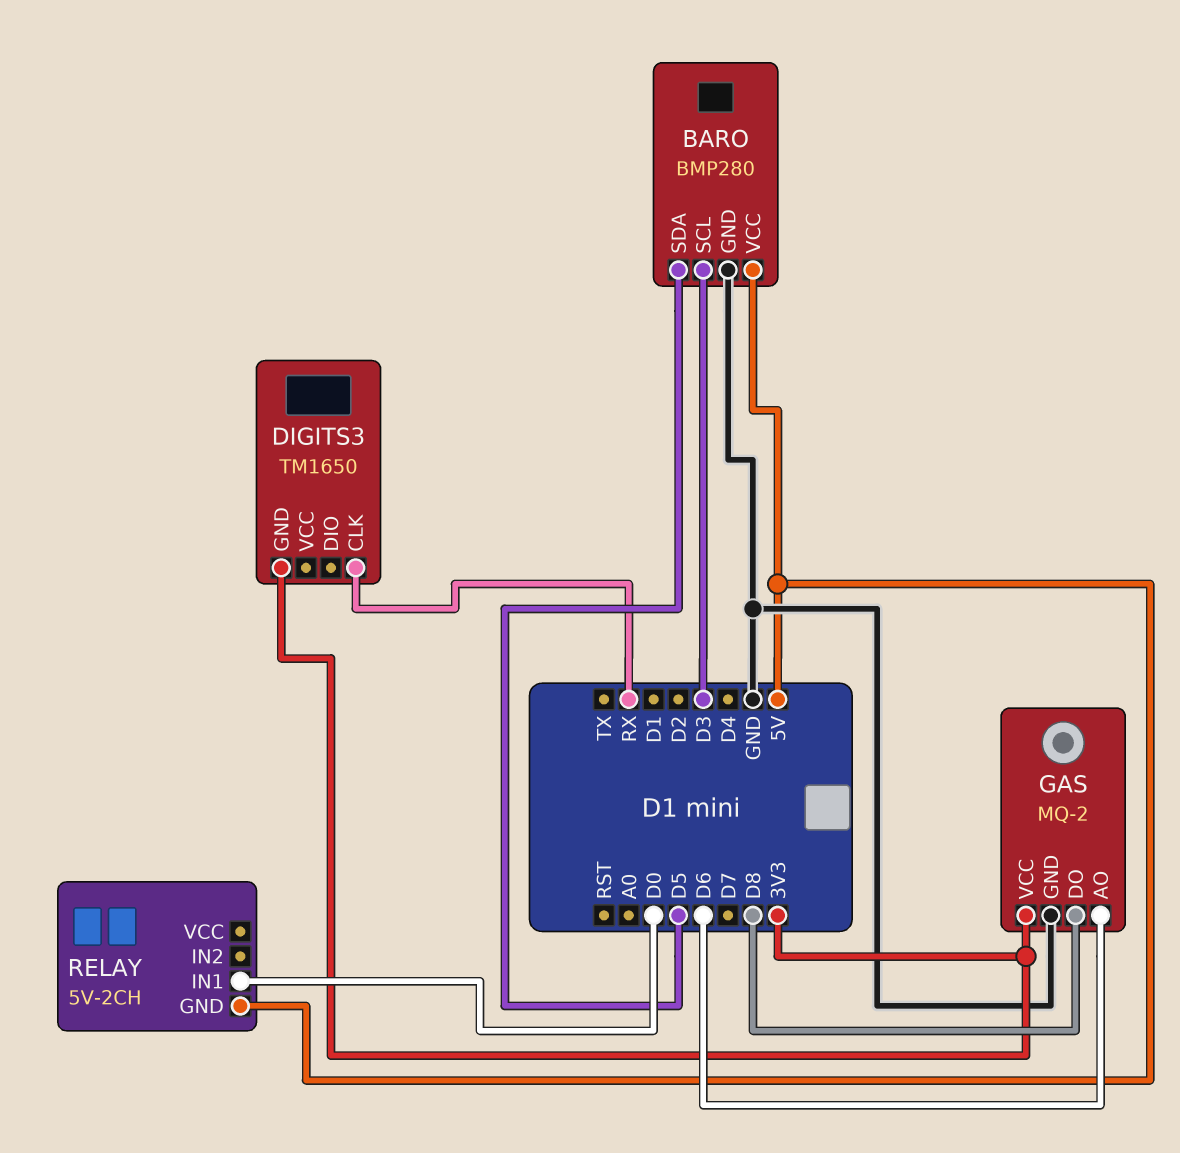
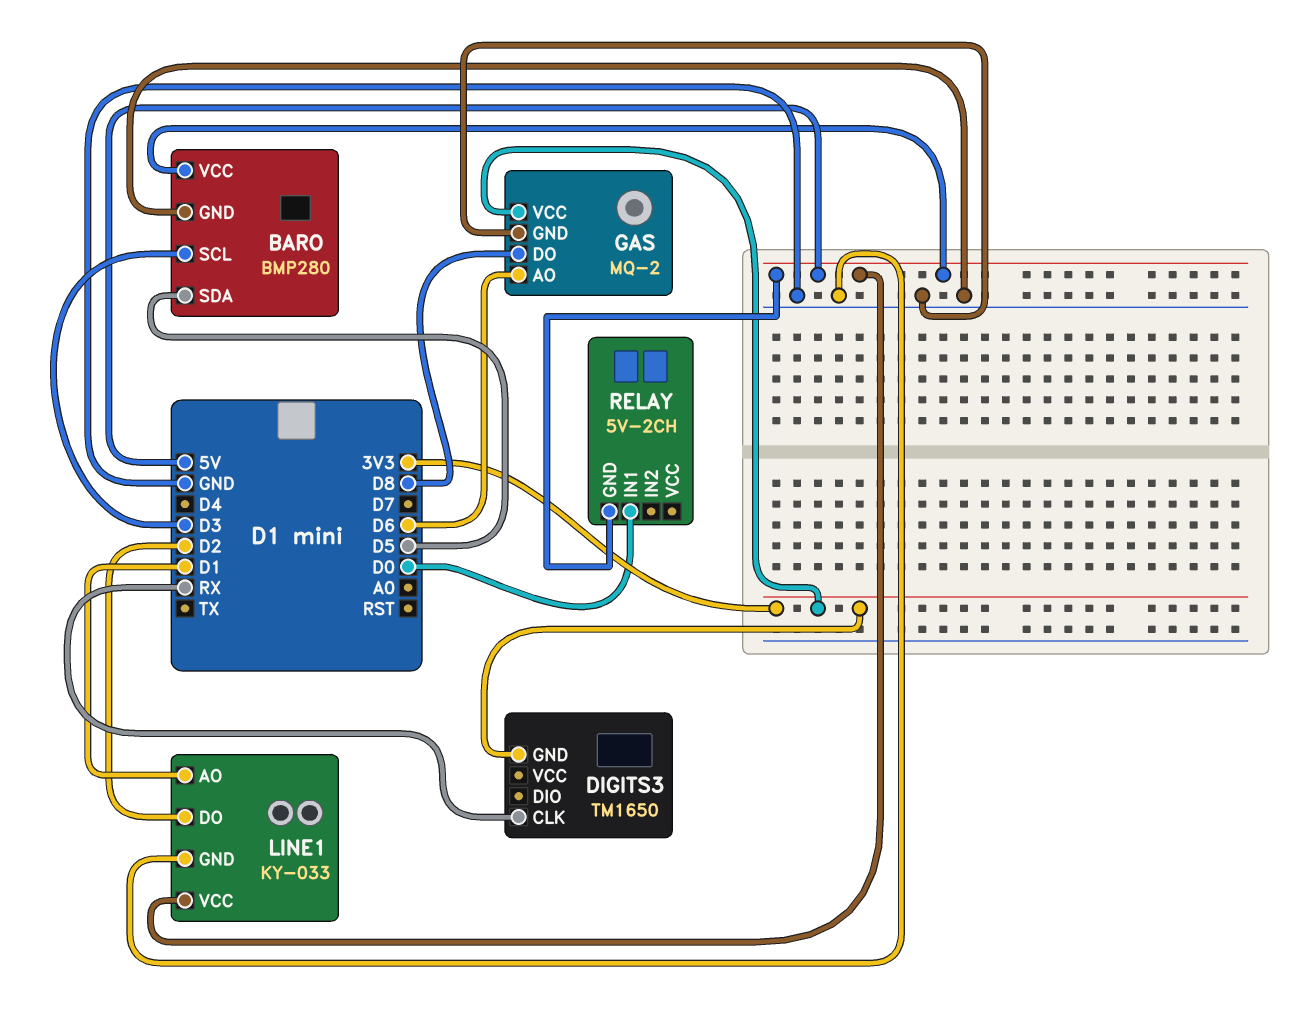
LINE1: none -> KY-033
LINE1 pin AO: none -> D1
LINE1 pin DO: none -> D2
LINE1 pin GND: none -> GND
LINE1 pin VCC: none -> 5V

